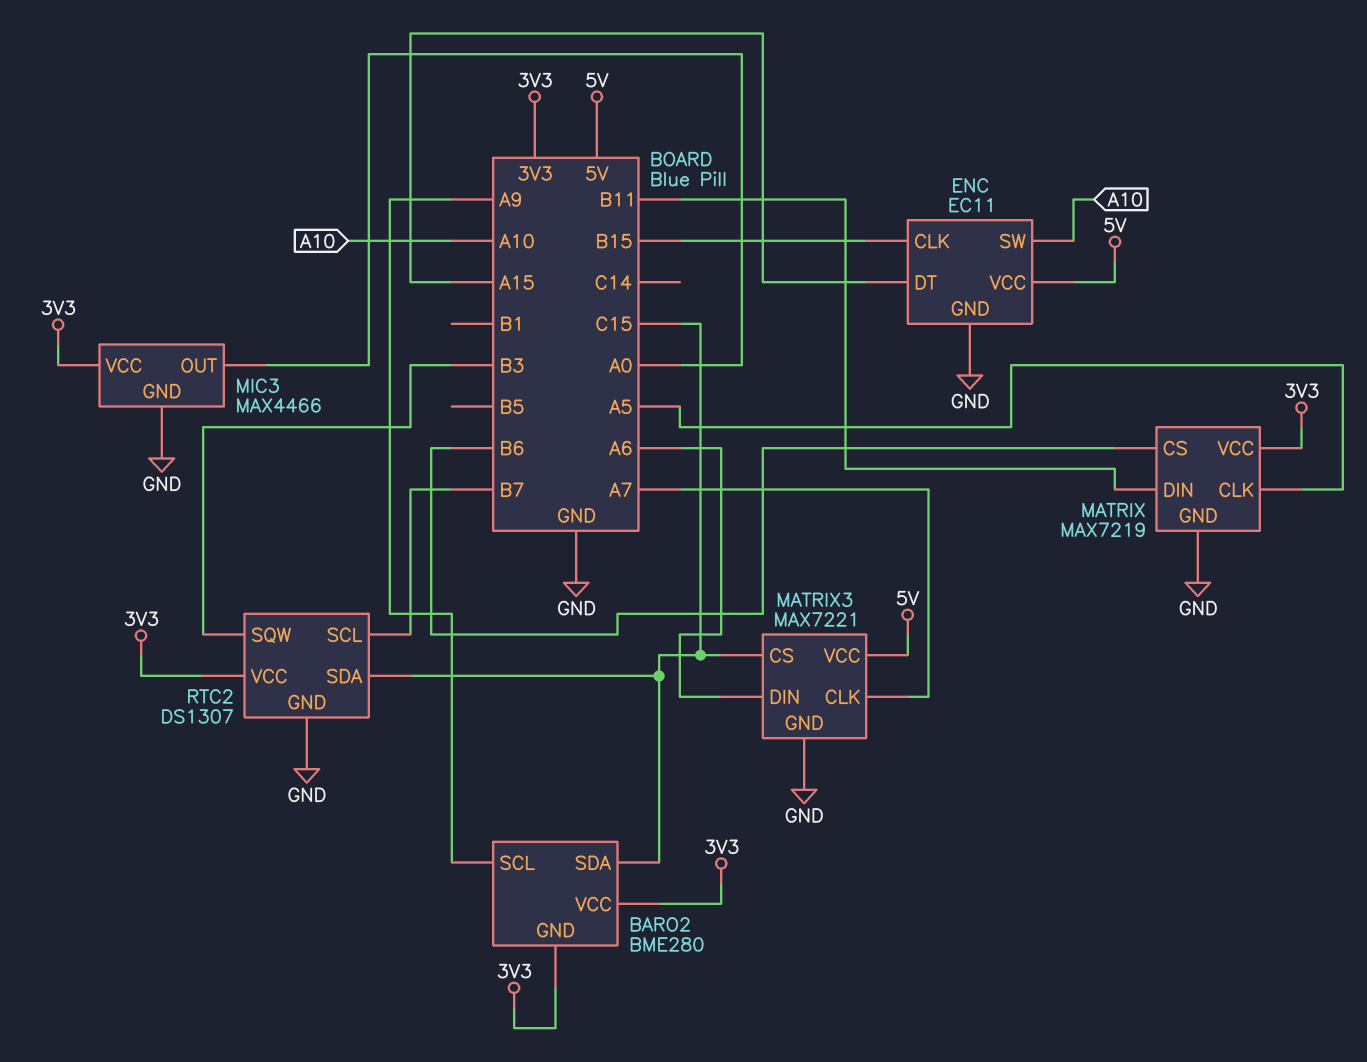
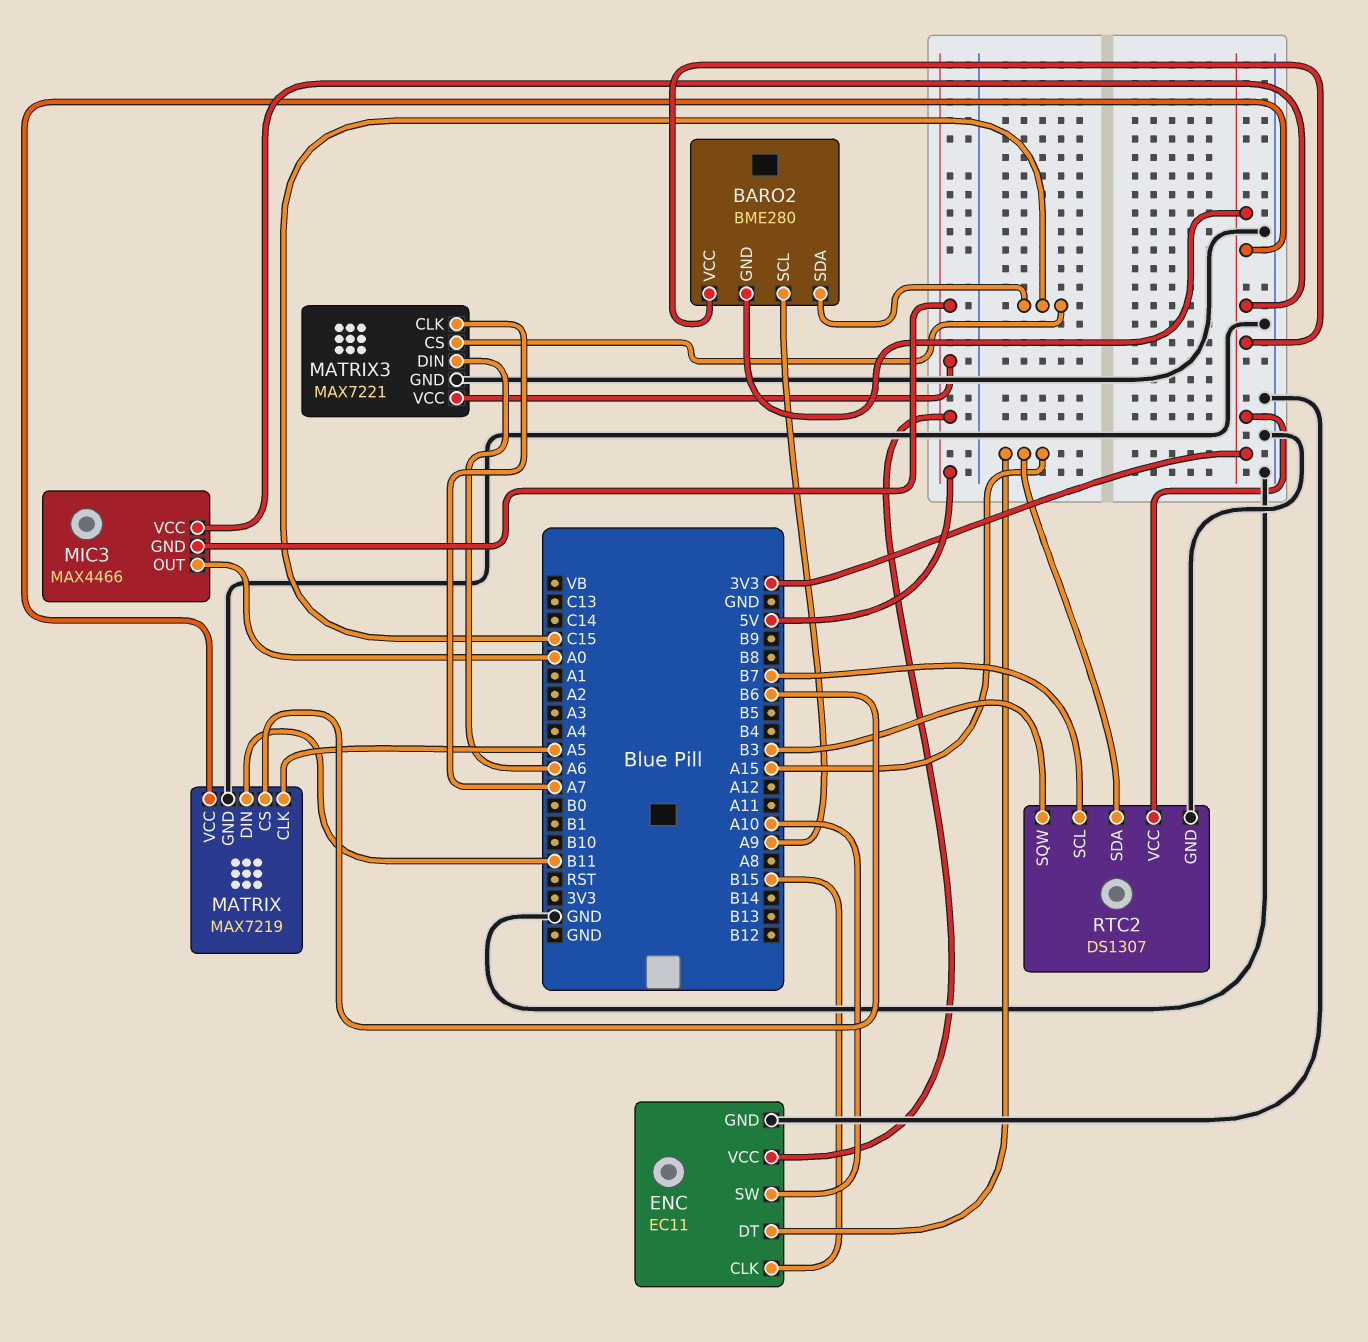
MIC3 pin GND: GND -> 5V
RTC2 pin SDA: C15 -> A15

